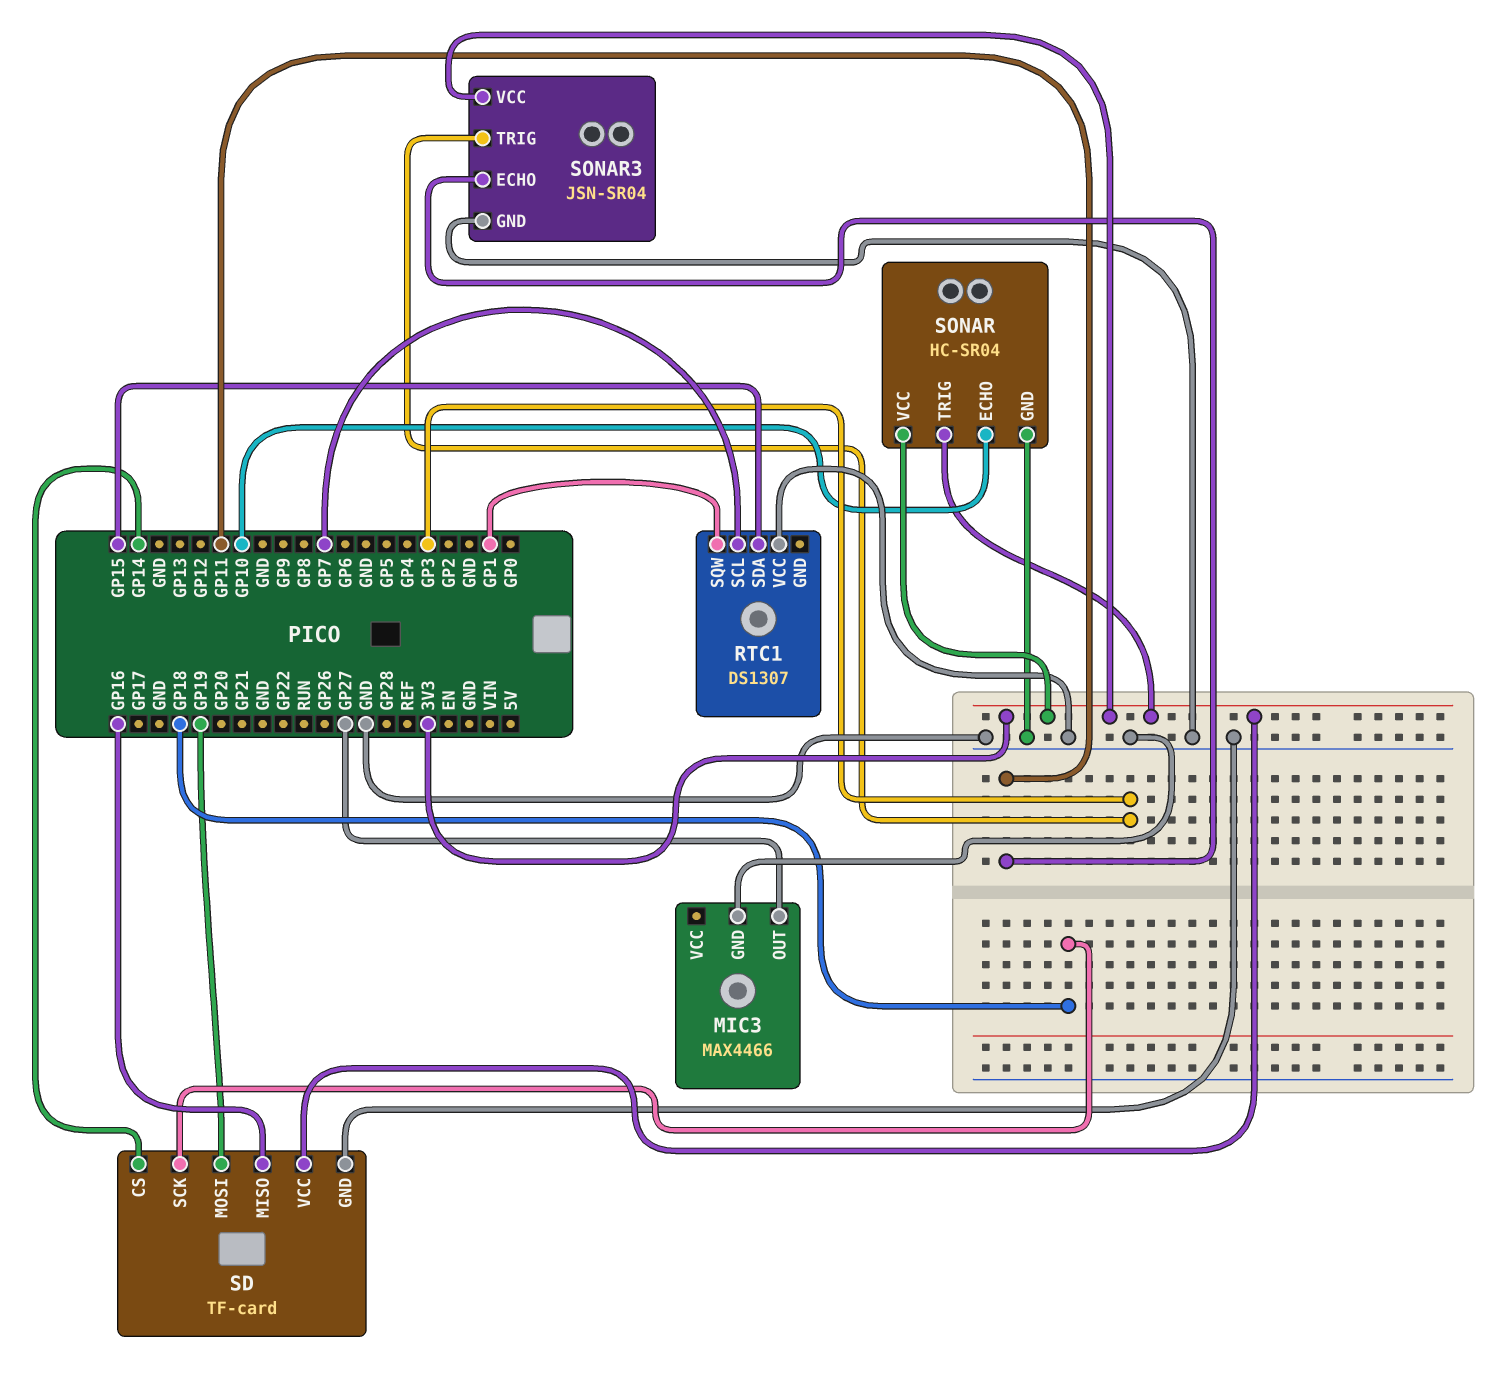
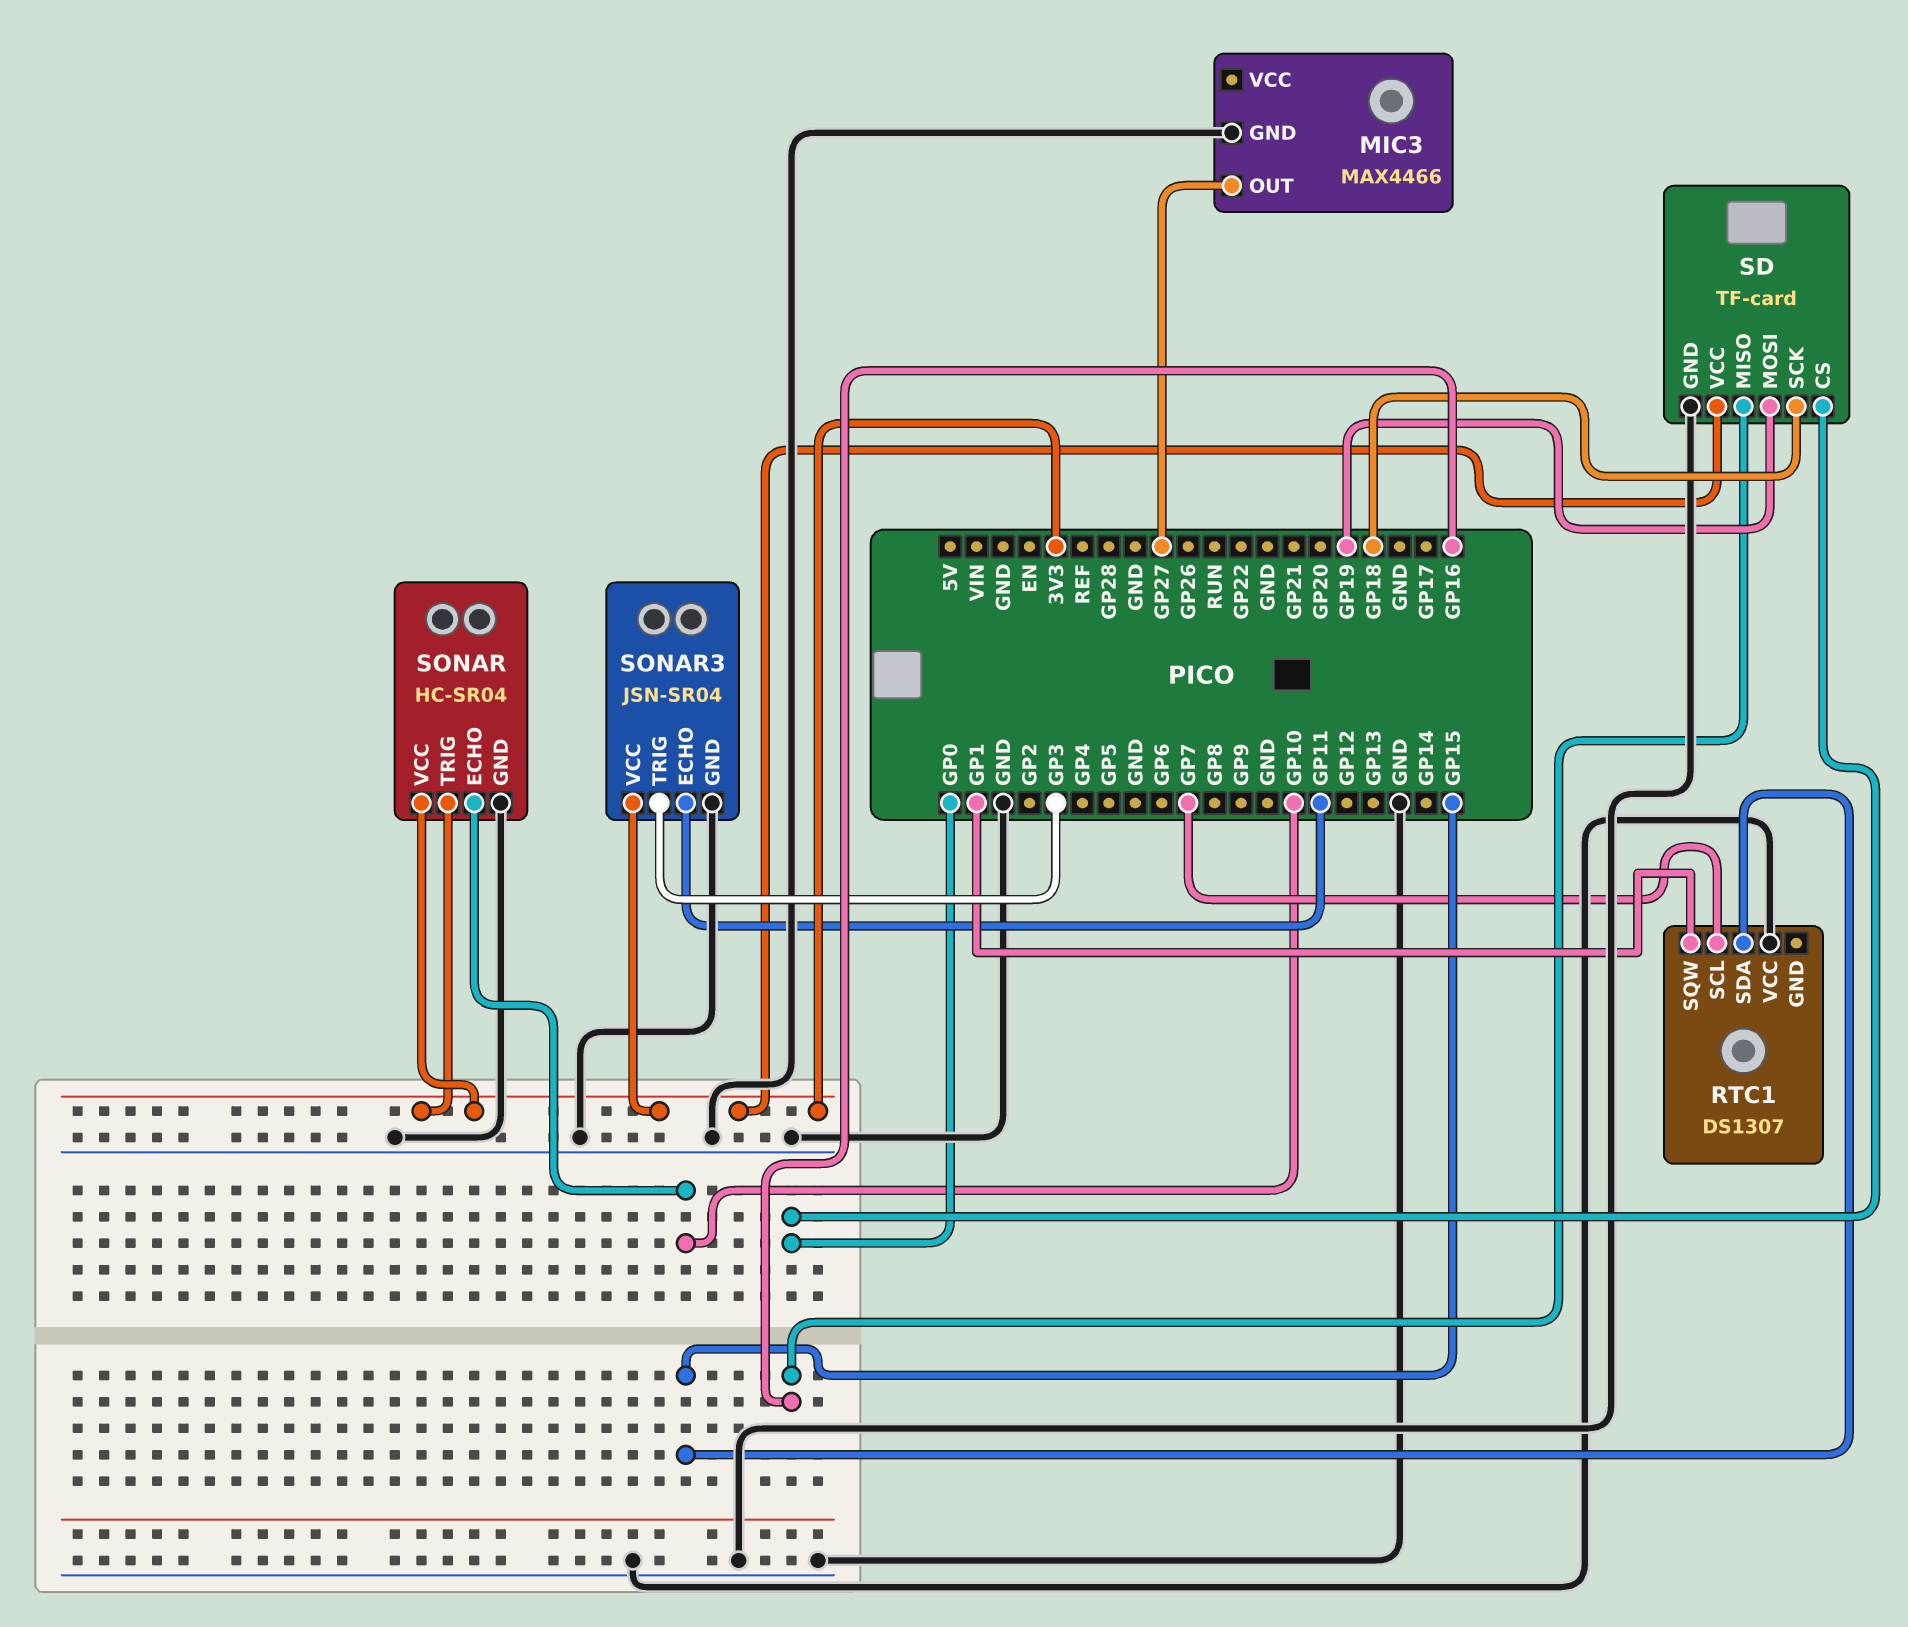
SD pin CS: GP14 -> GP0

